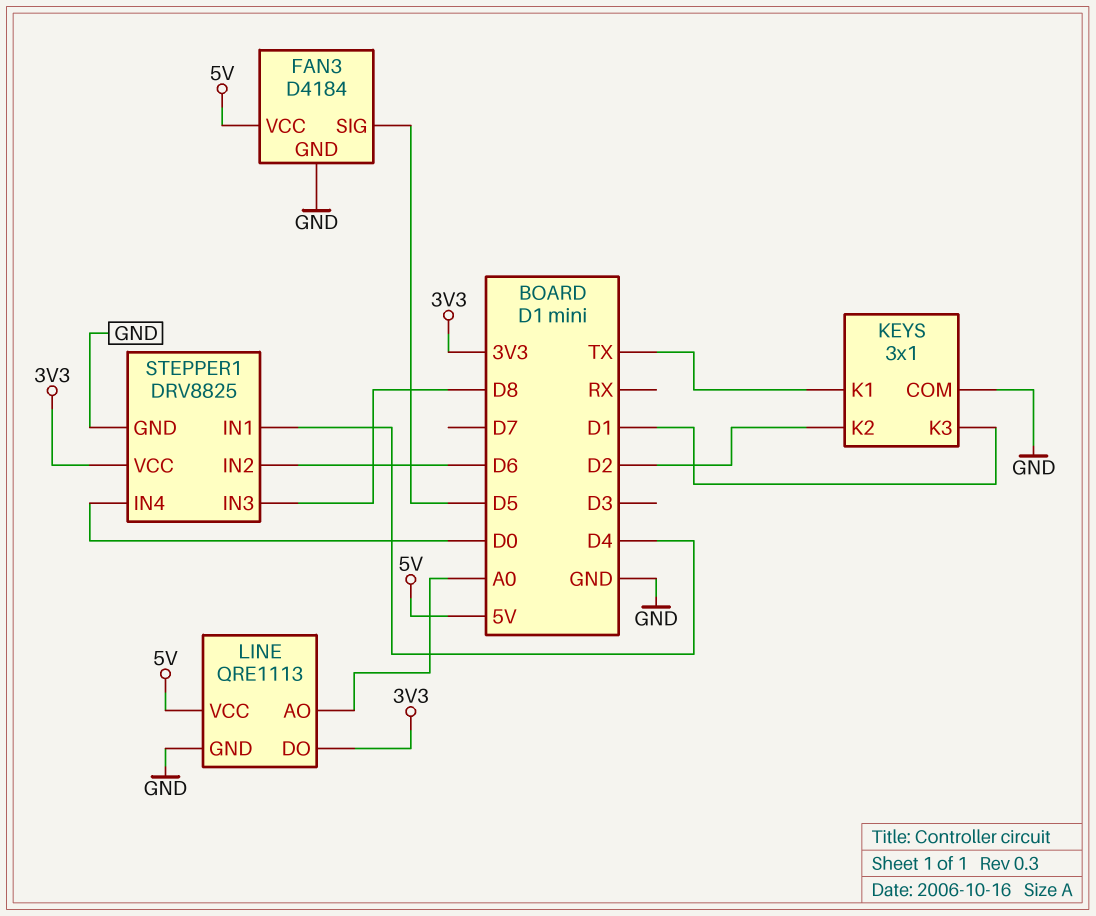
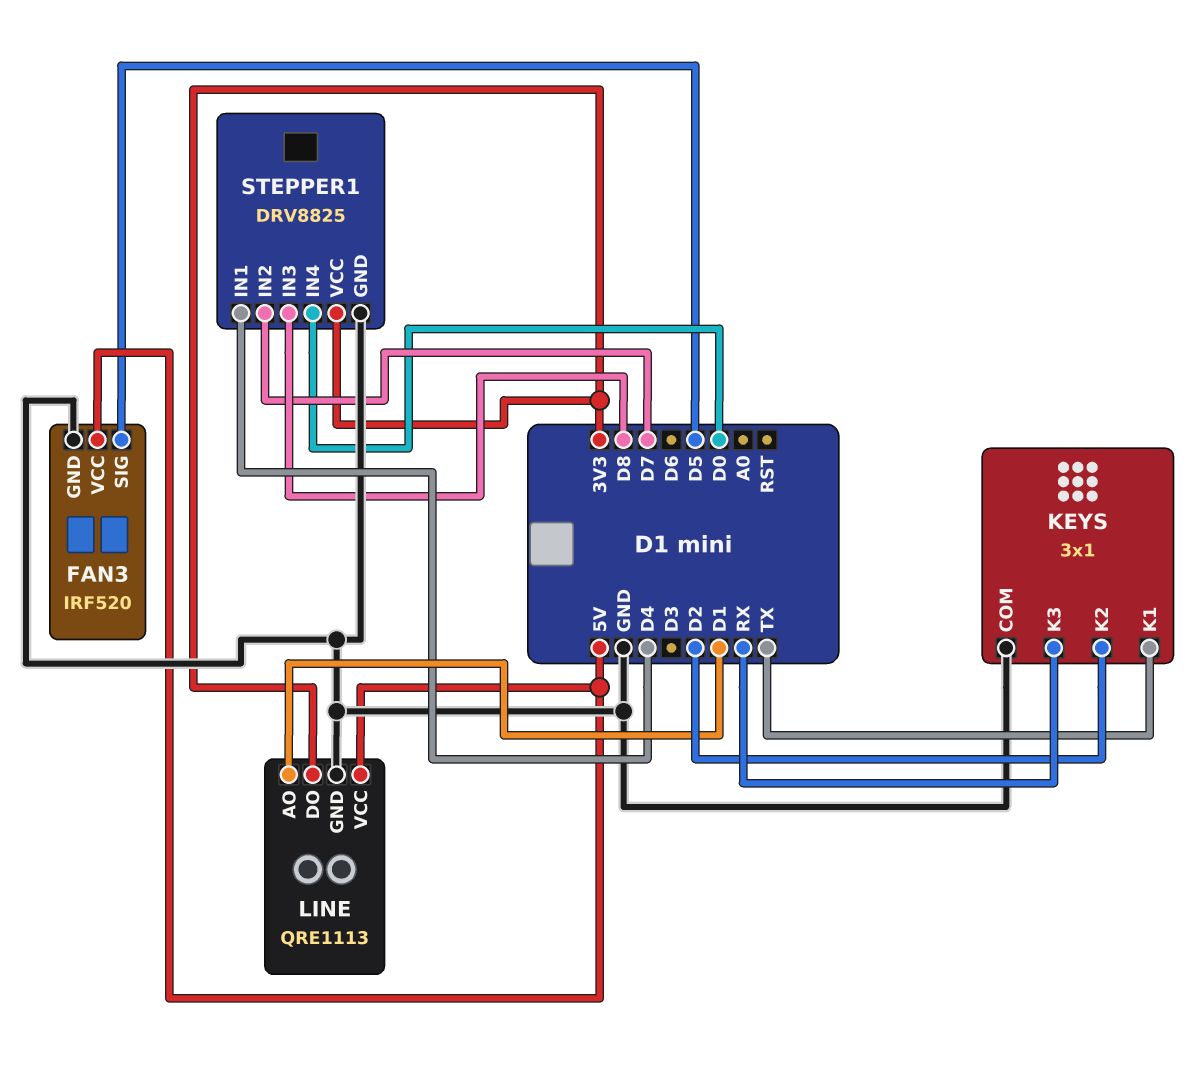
FAN3: D4184 -> IRF520
KEYS pin K3: D1 -> RX
LINE pin AO: A0 -> D1
STEPPER1 pin IN2: D6 -> D7

